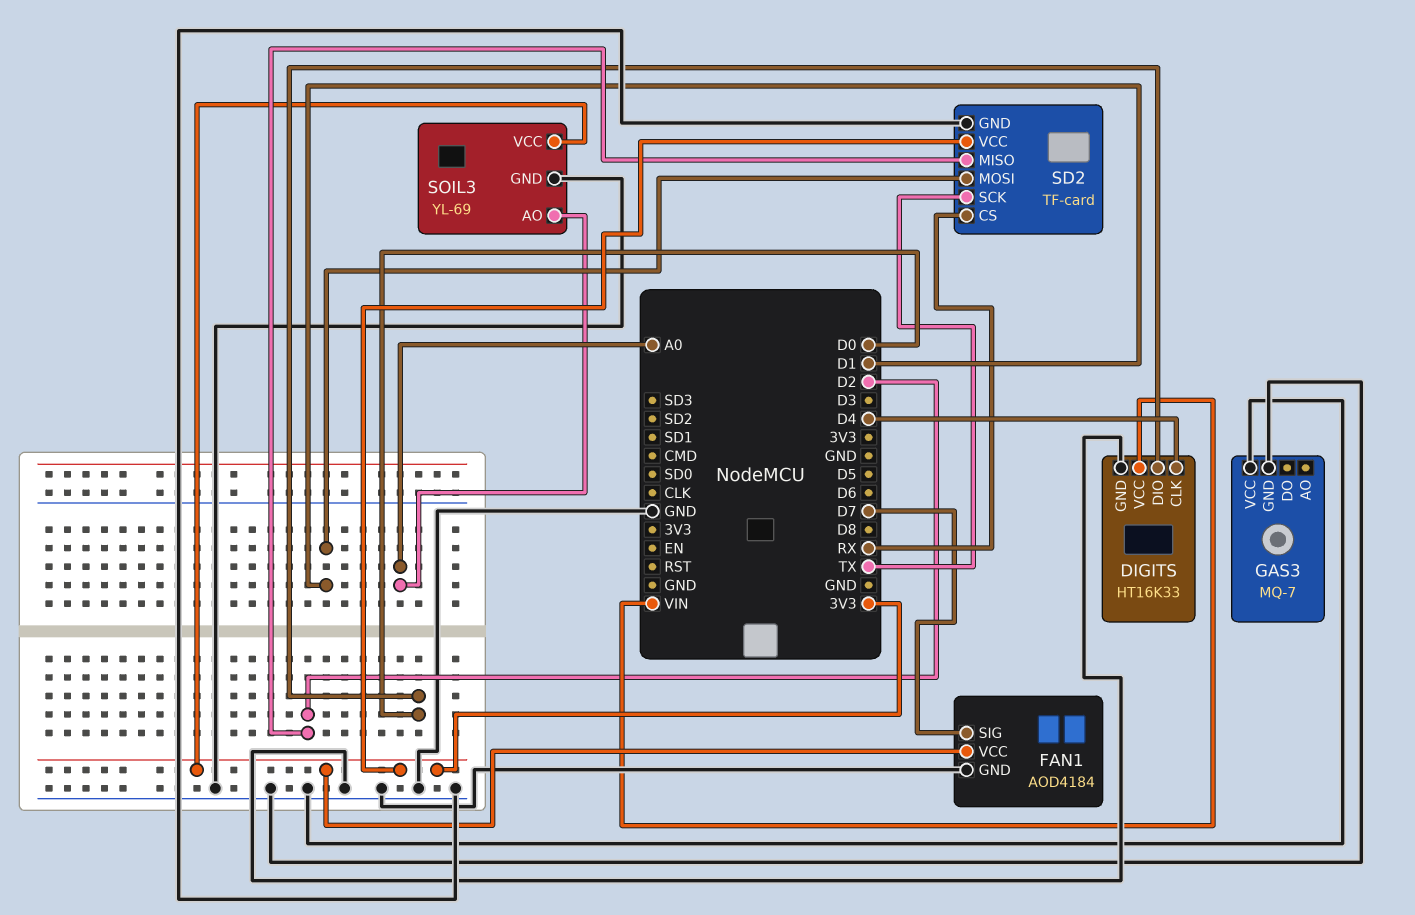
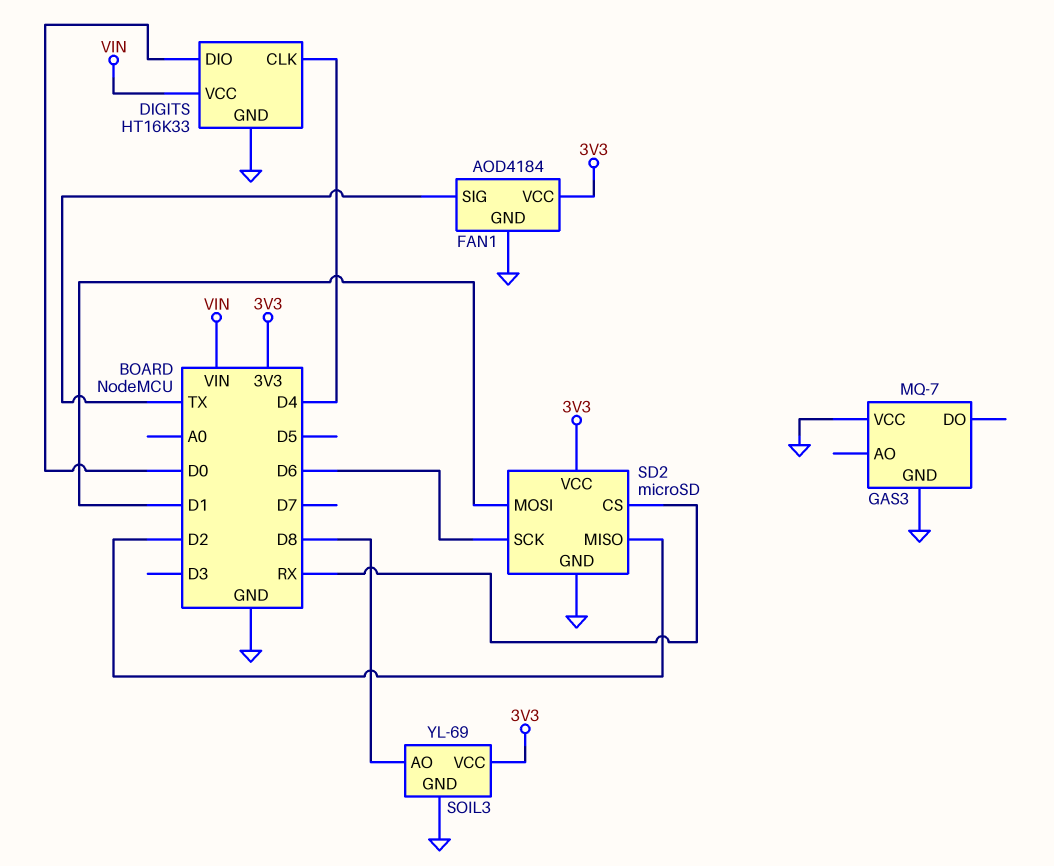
FAN1 pin SIG: D7 -> TX
SD2: TF-card -> microSD
SD2 pin SCK: TX -> D6
SOIL3 pin AO: A0 -> D8

